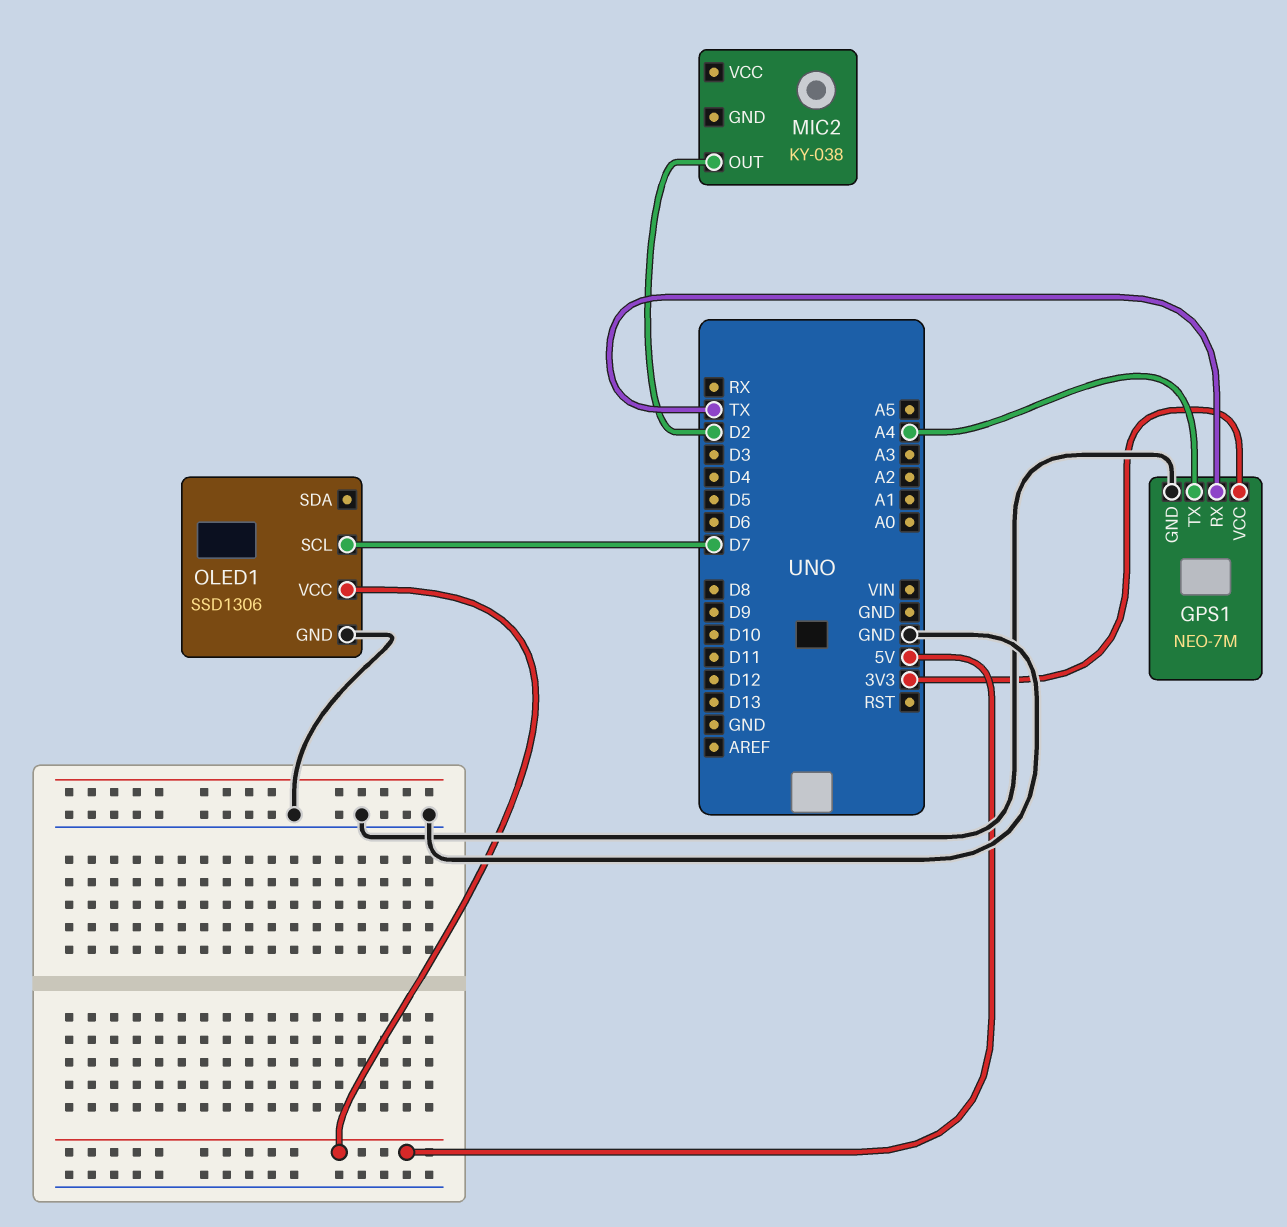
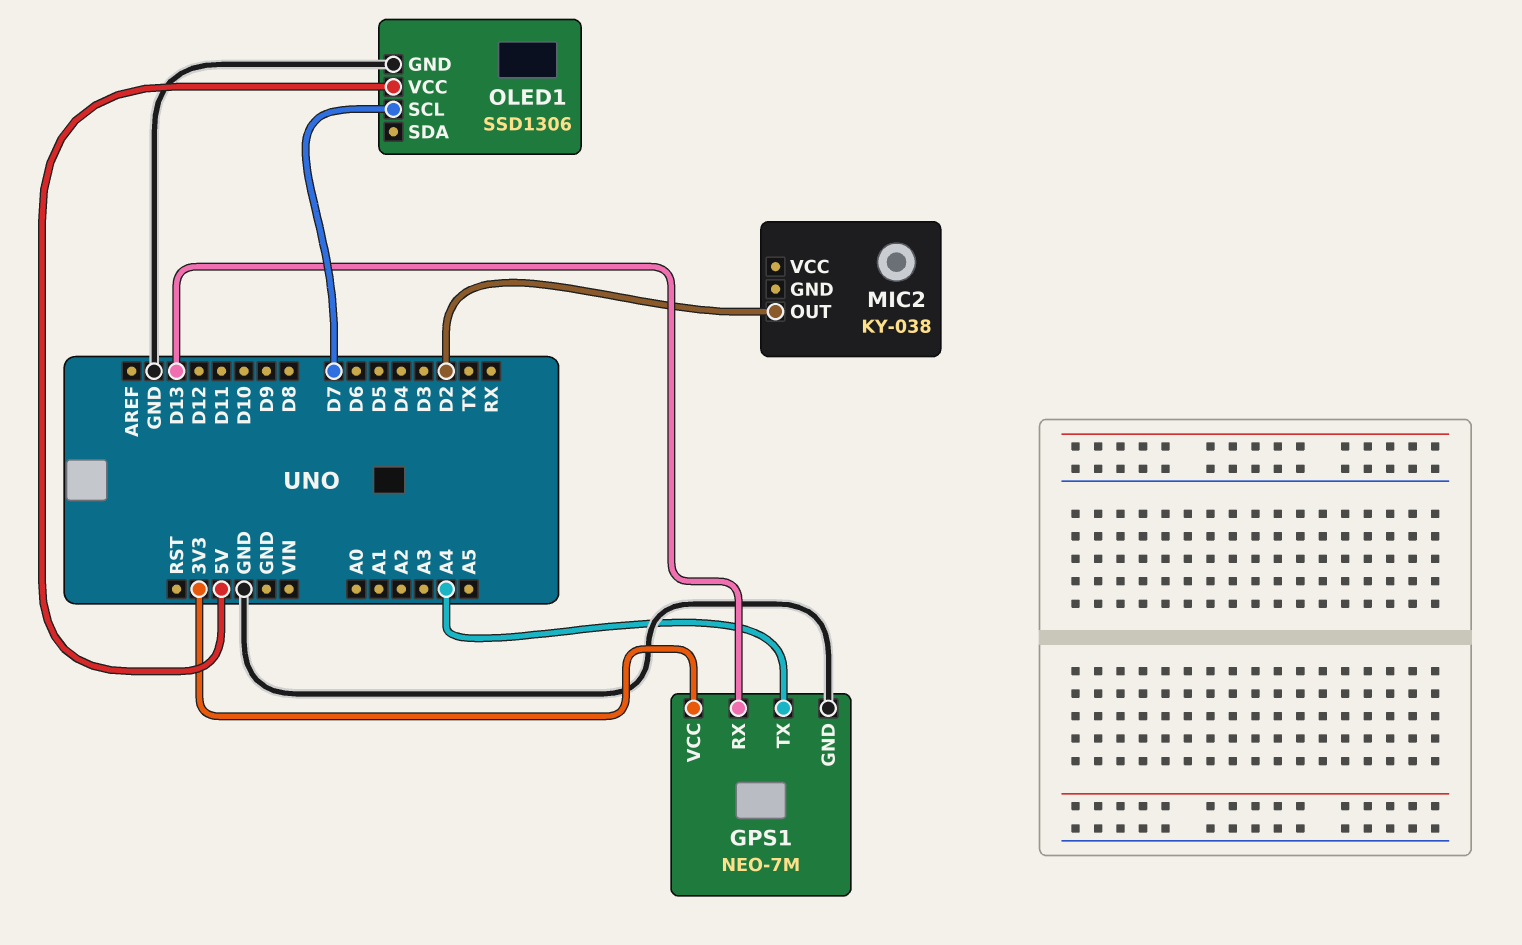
GPS1 pin RX: TX -> D13

